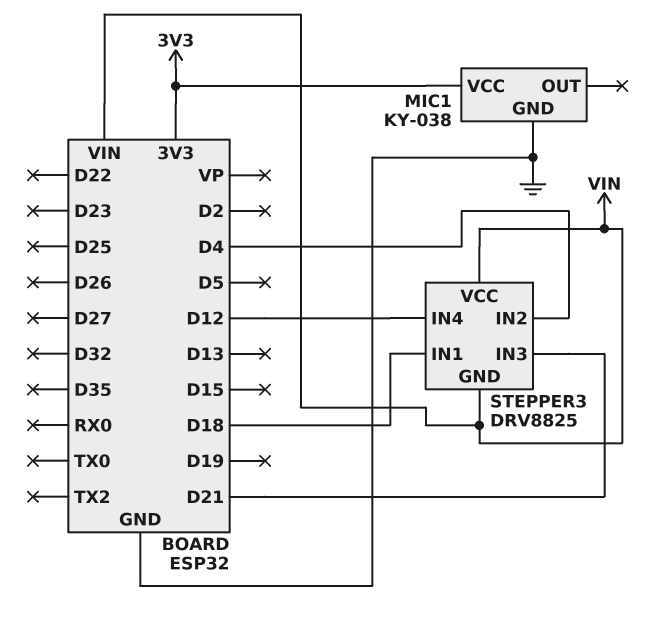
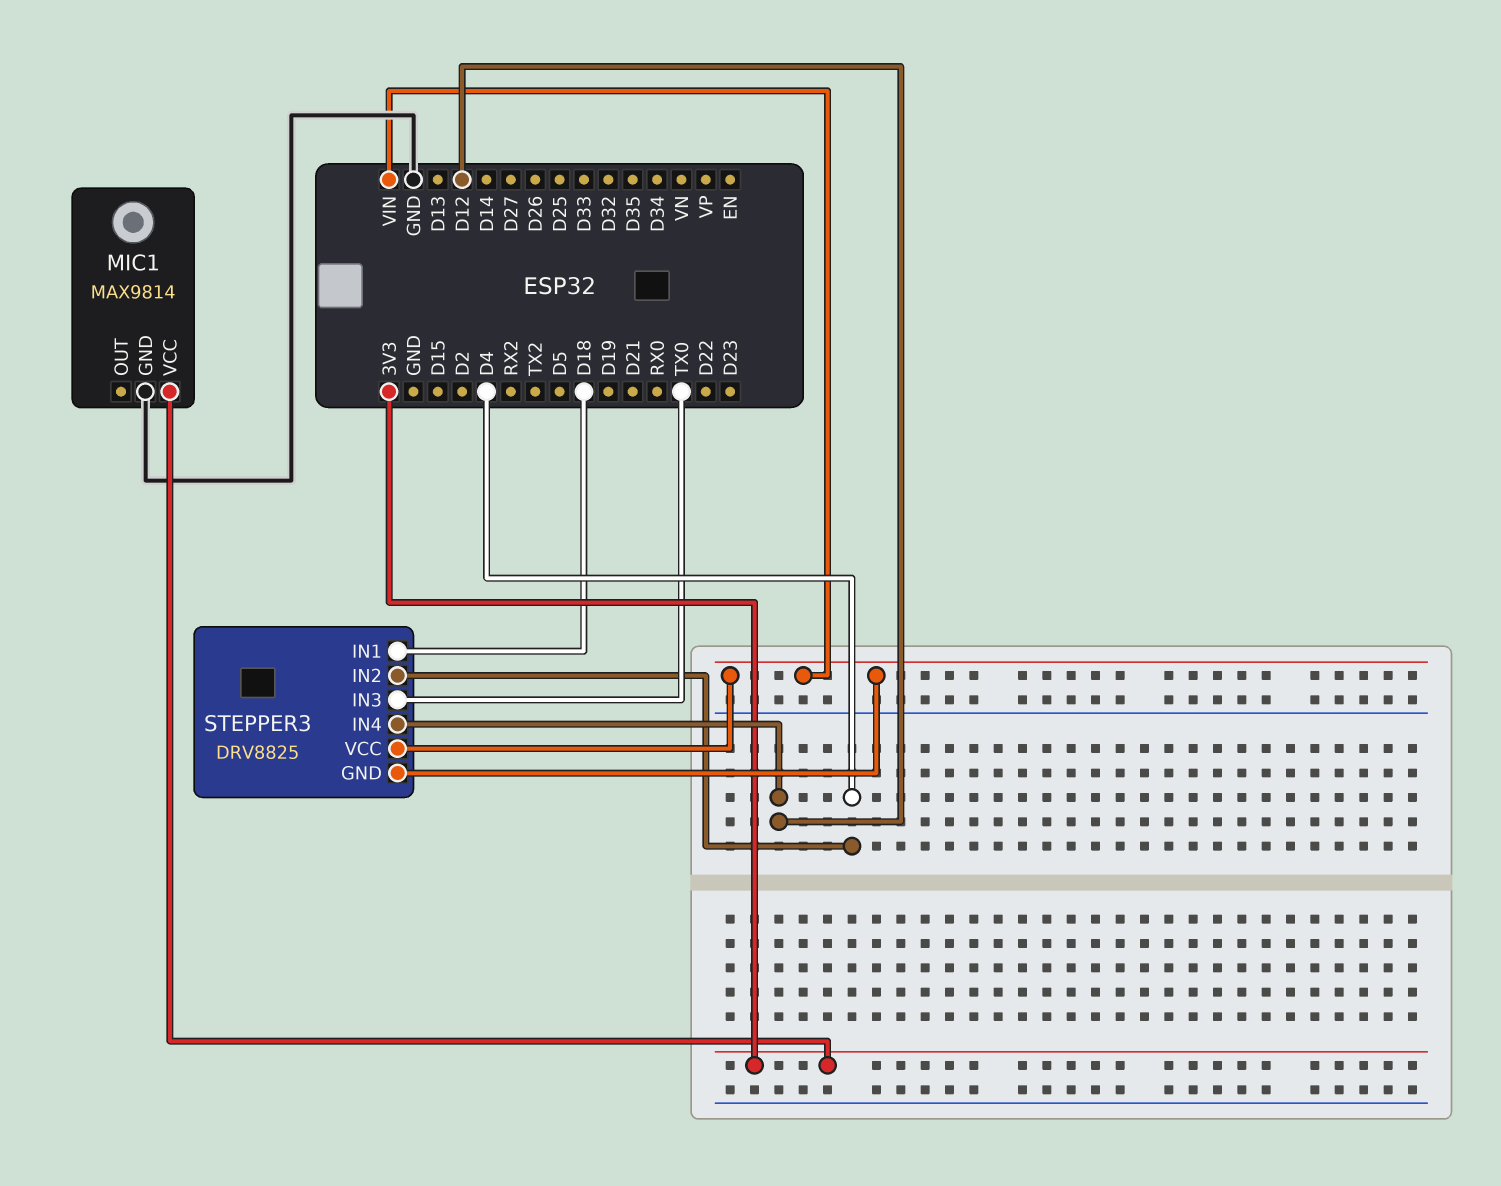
MIC1: KY-038 -> MAX9814
STEPPER3 pin IN3: D21 -> TX0

